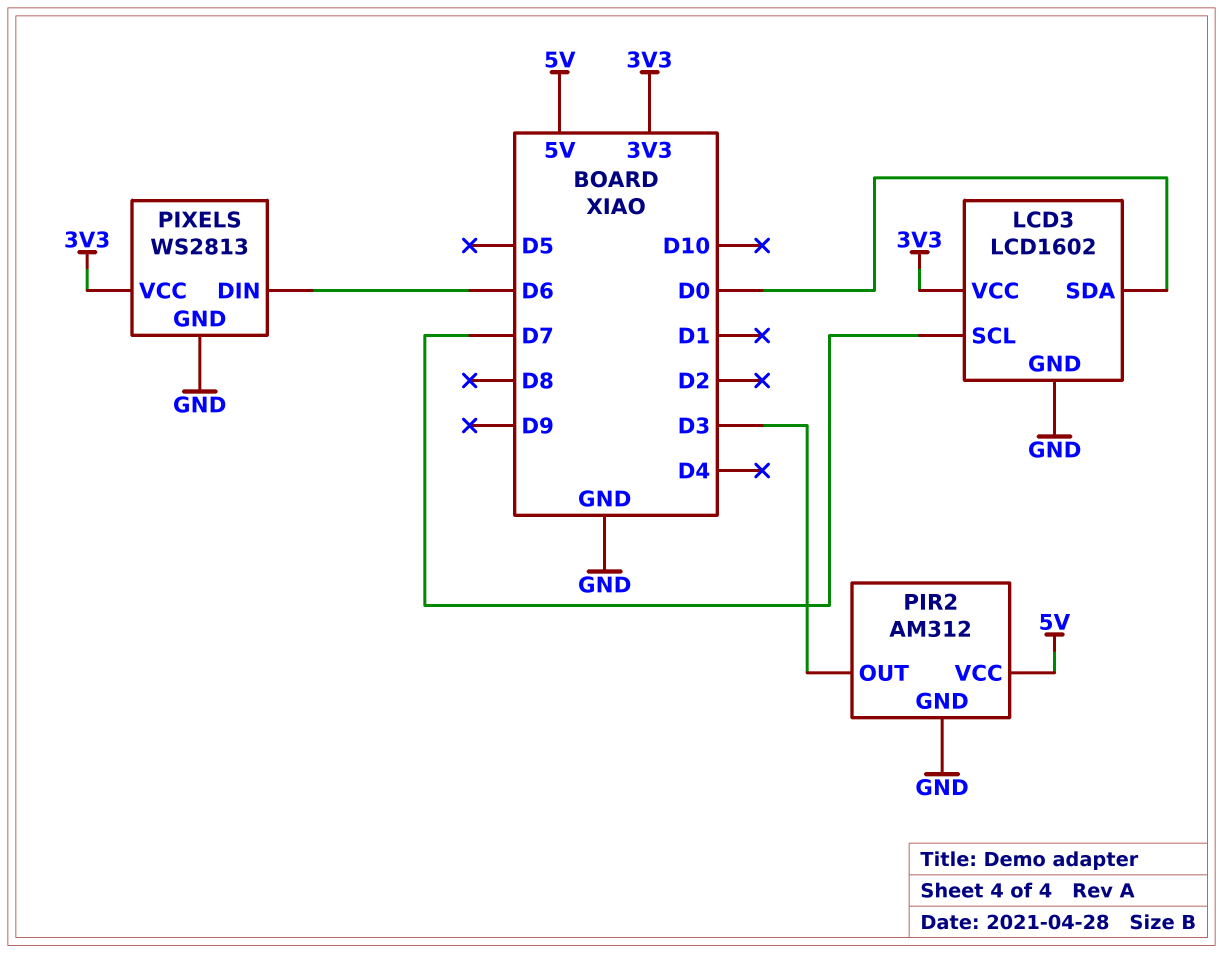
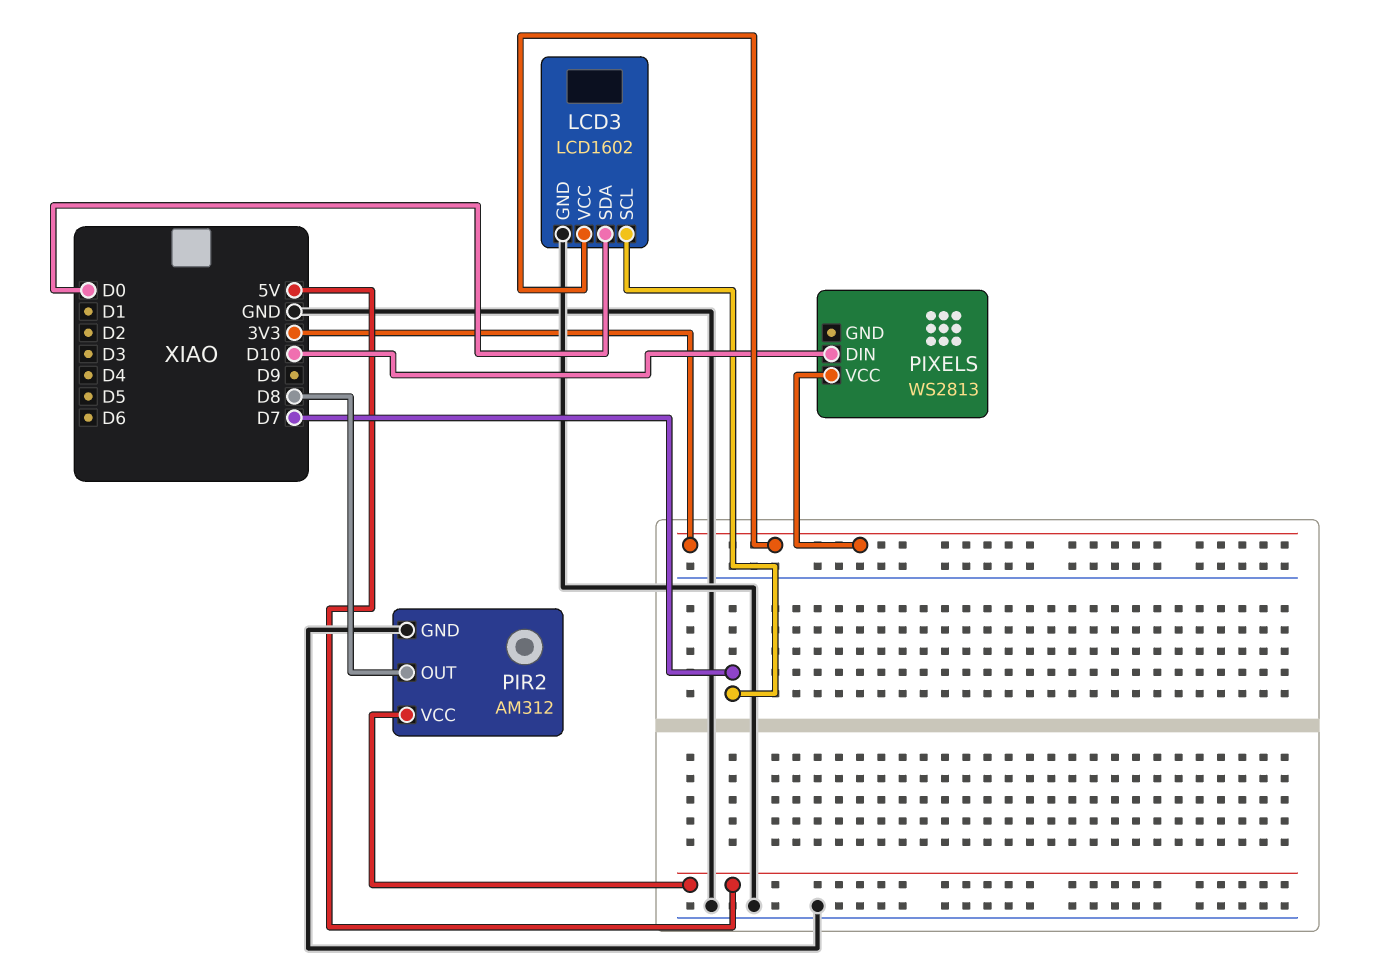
PIR2 pin OUT: D3 -> D8
PIXELS pin DIN: D6 -> D10
PIXELS pin GND: GND -> none

